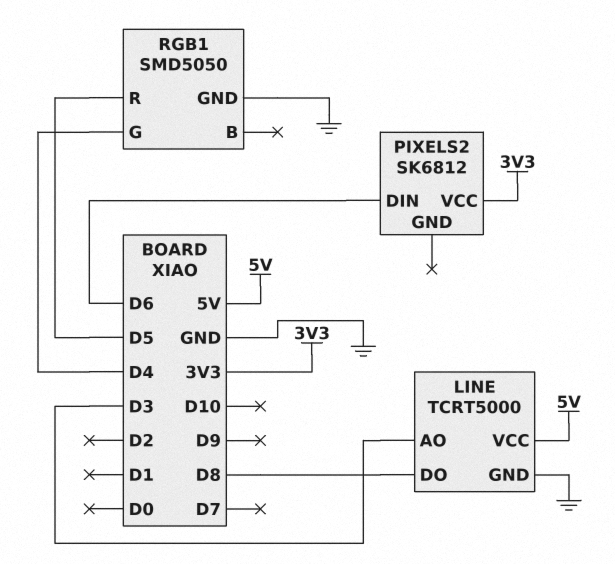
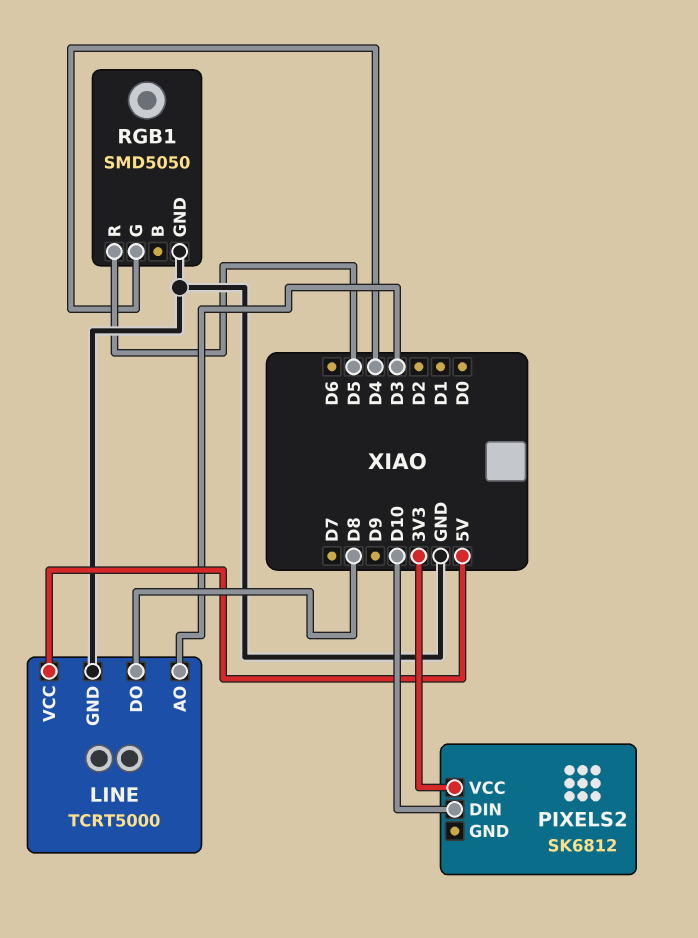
PIXELS2 pin DIN: D6 -> D10

